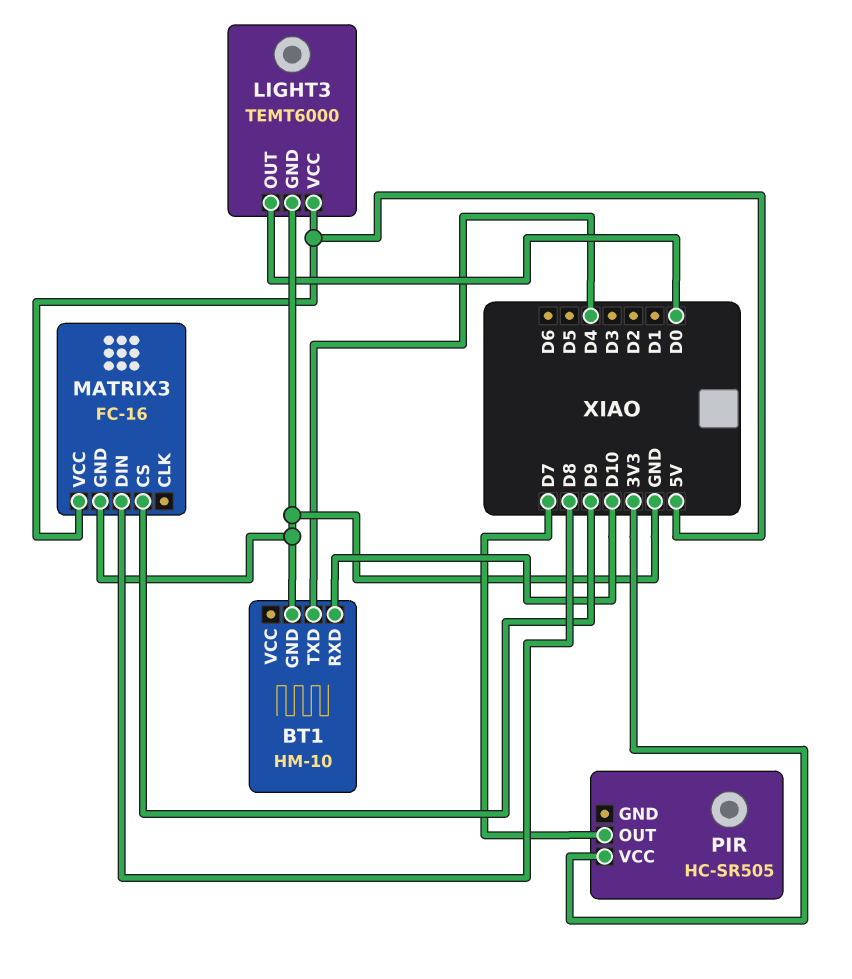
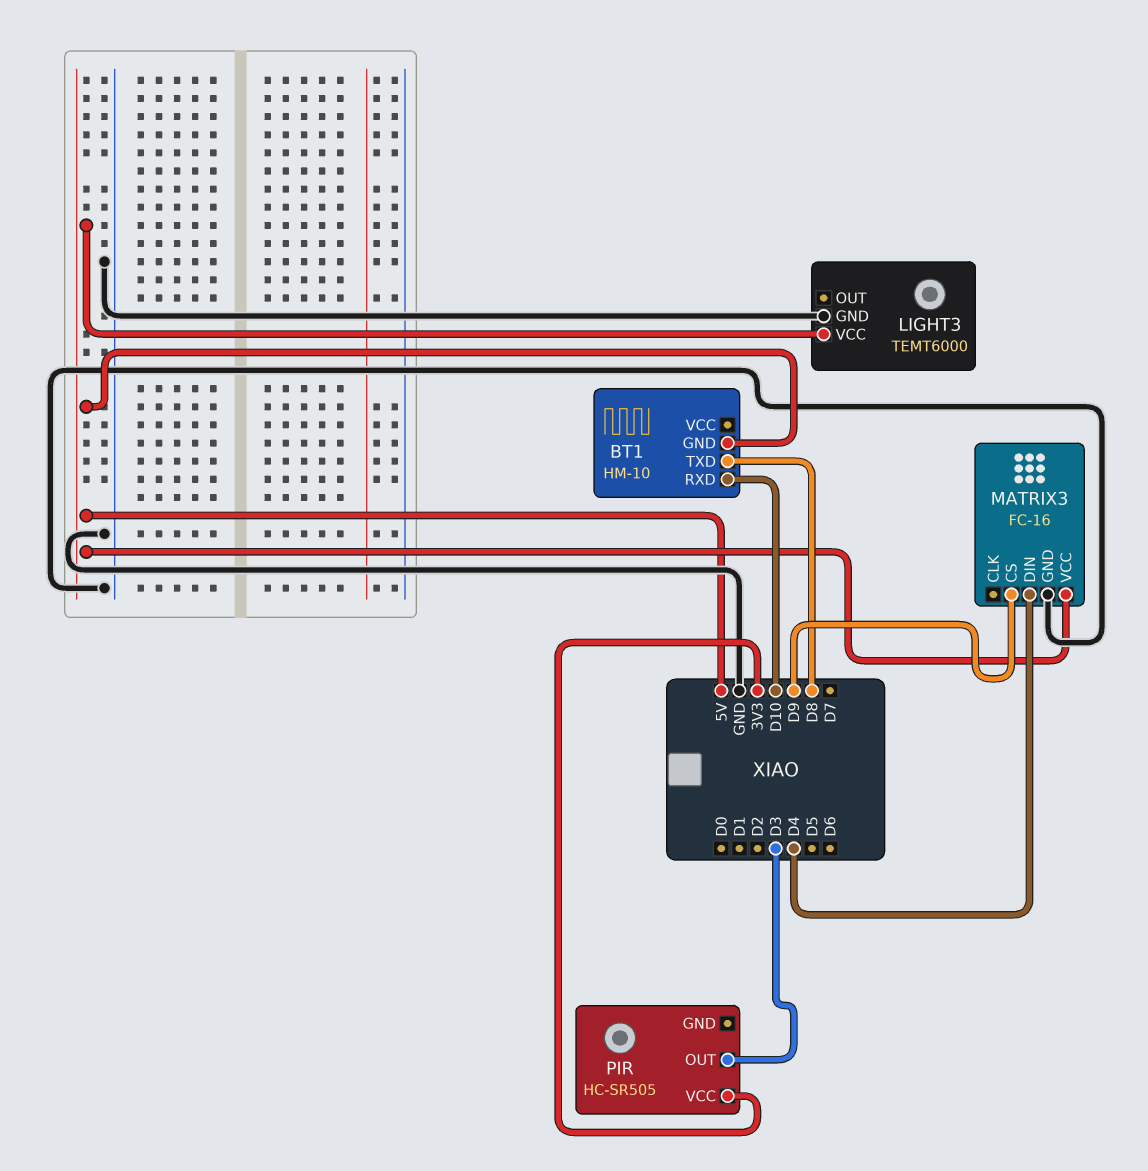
BT1 pin GND: GND -> 5V
BT1 pin TXD: D4 -> D8
LIGHT3 pin OUT: D0 -> none
MATRIX3 pin DIN: D8 -> D4
PIR pin OUT: D7 -> D3

